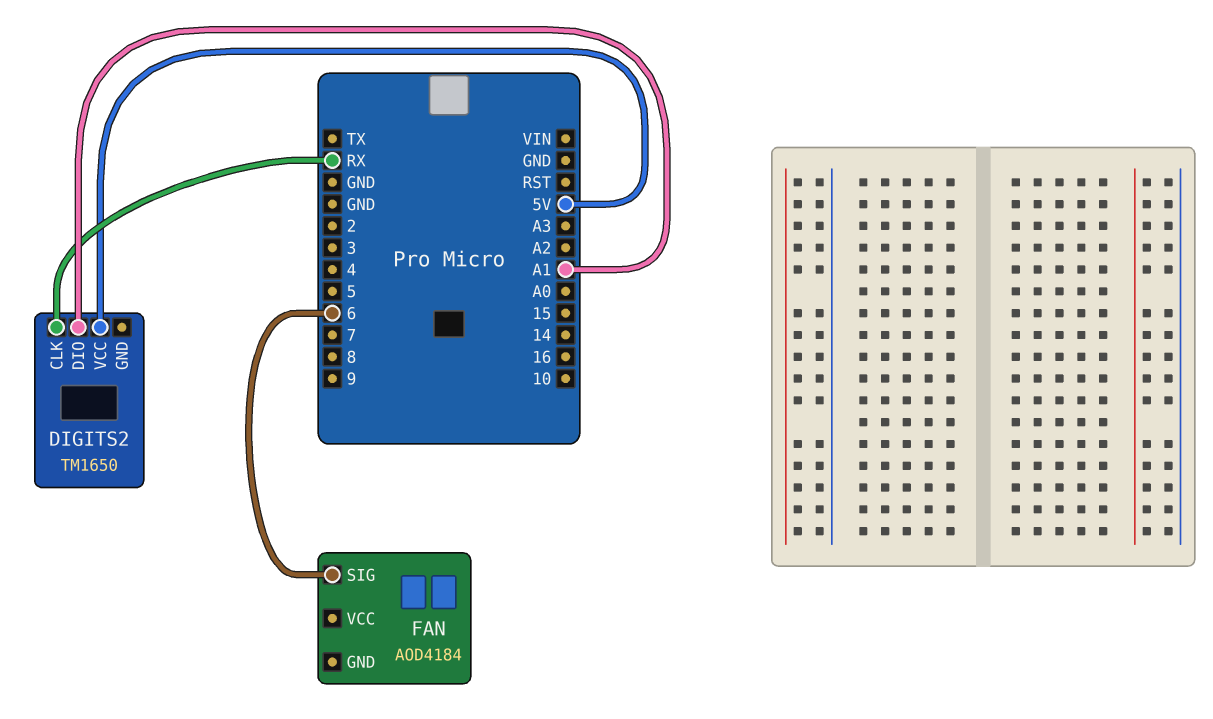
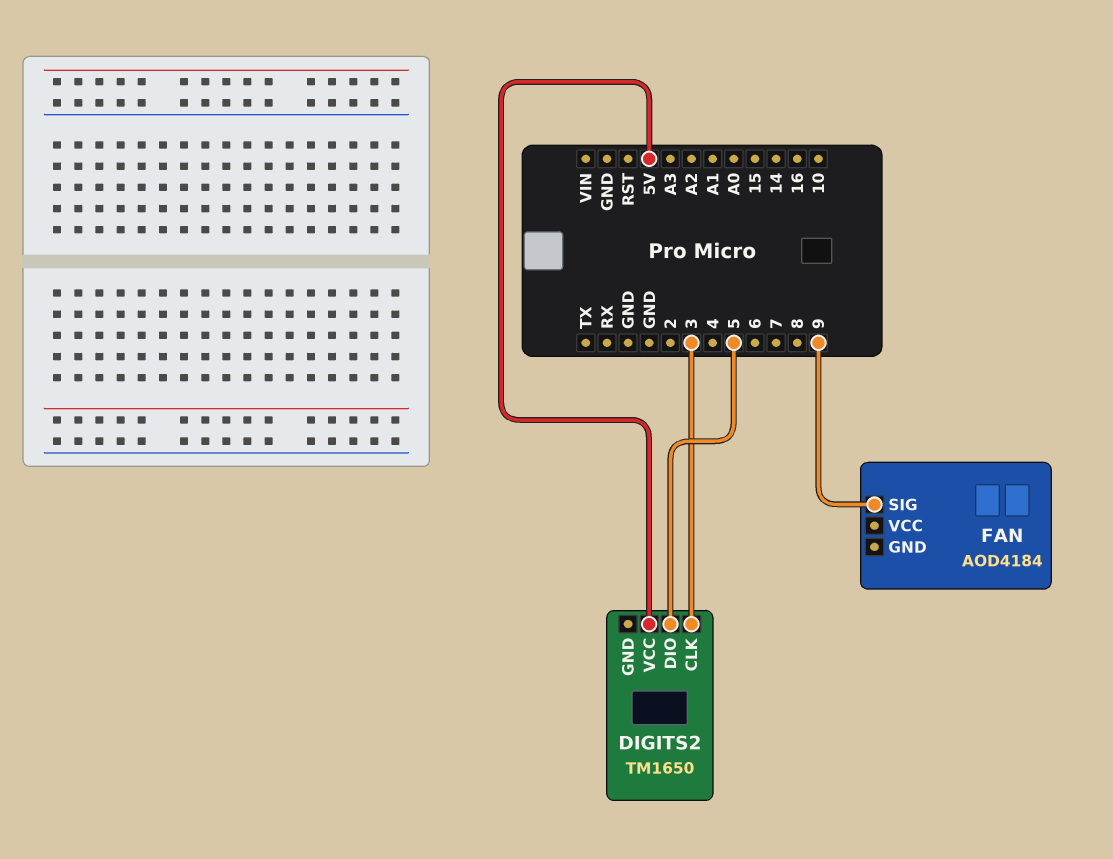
DIGITS2 pin CLK: RX -> 3
DIGITS2 pin DIO: A1 -> 5
FAN pin SIG: 6 -> 9

